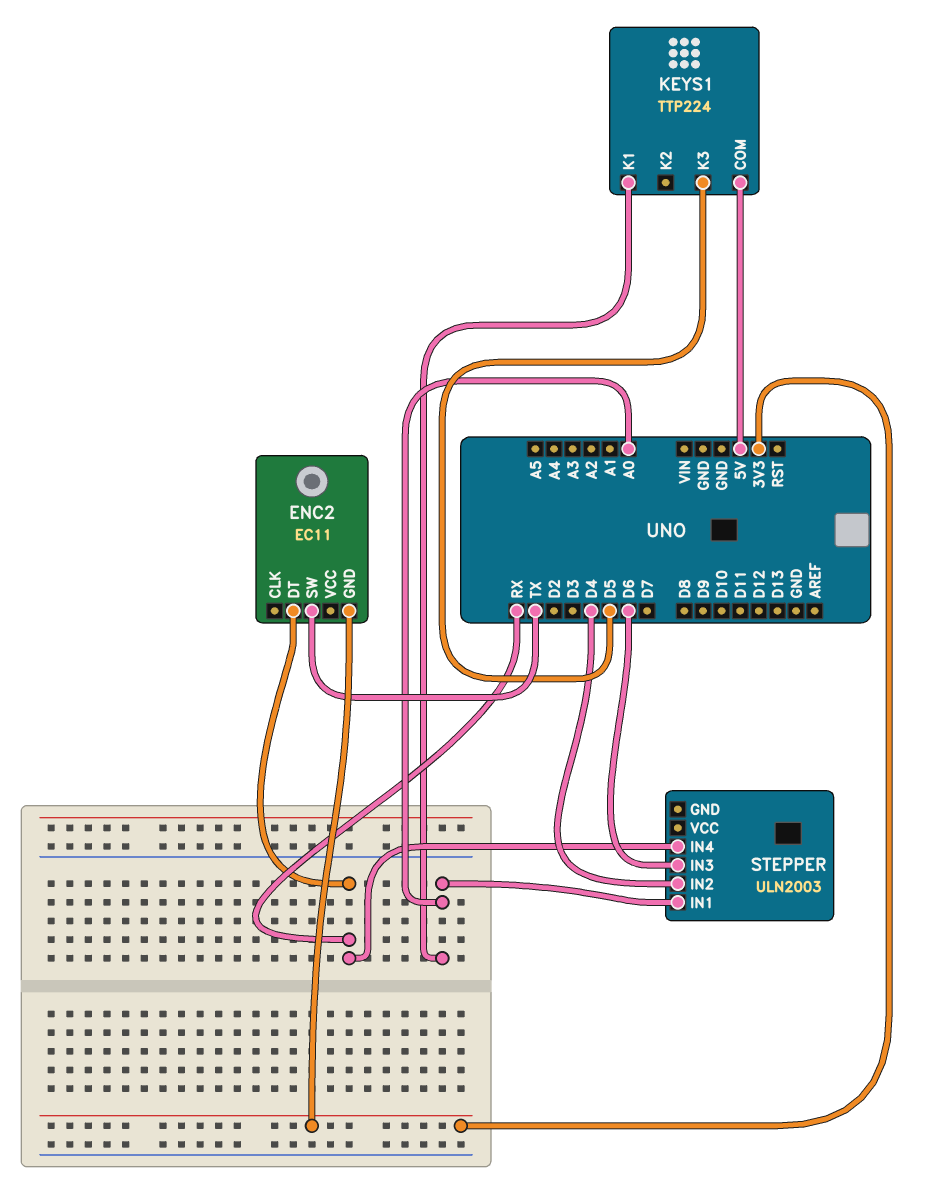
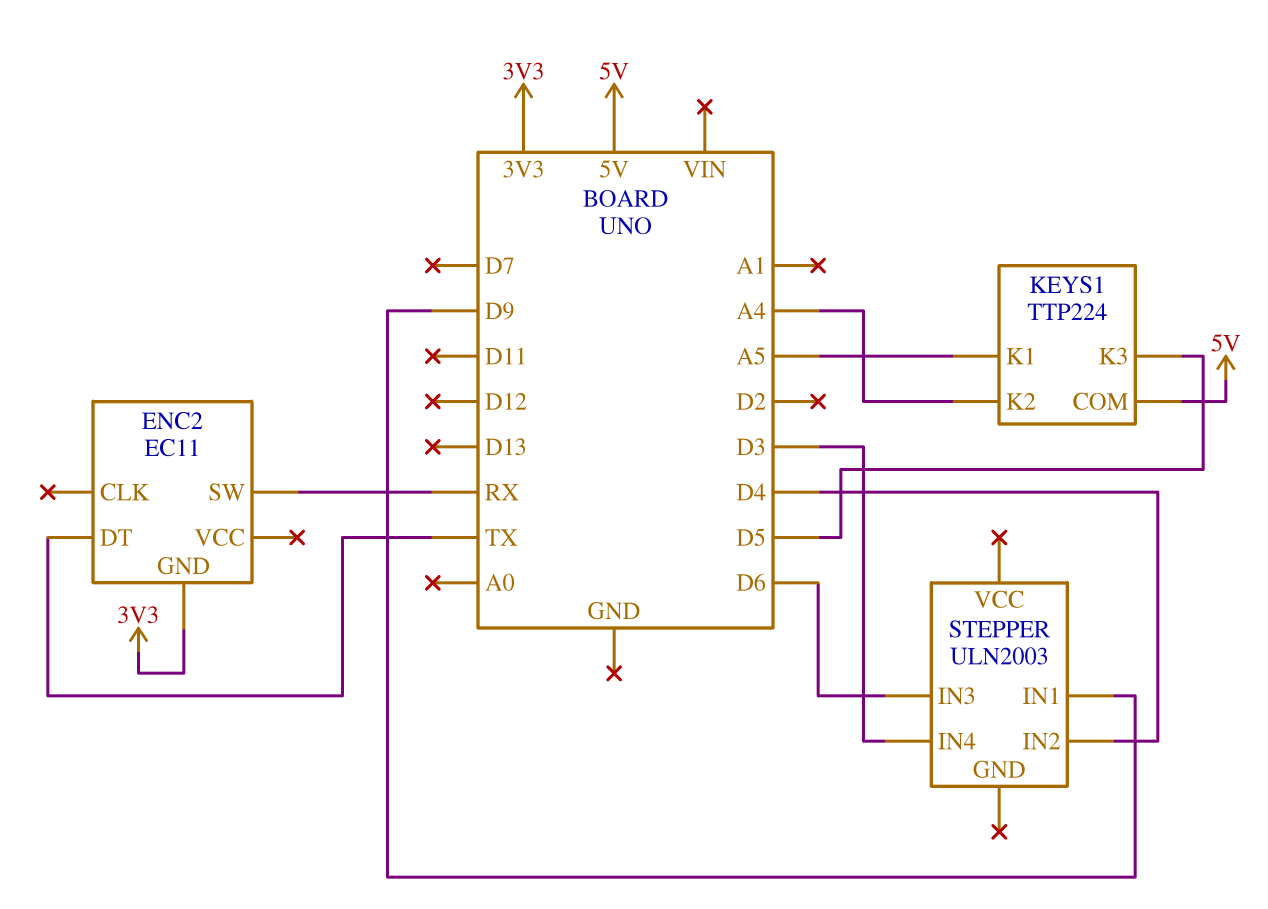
ENC2 pin DT: RX -> TX
ENC2 pin SW: TX -> RX
KEYS1 pin K1: A0 -> A5
KEYS1 pin K2: none -> A4
STEPPER pin IN1: A0 -> D9
STEPPER pin IN4: RX -> D3

